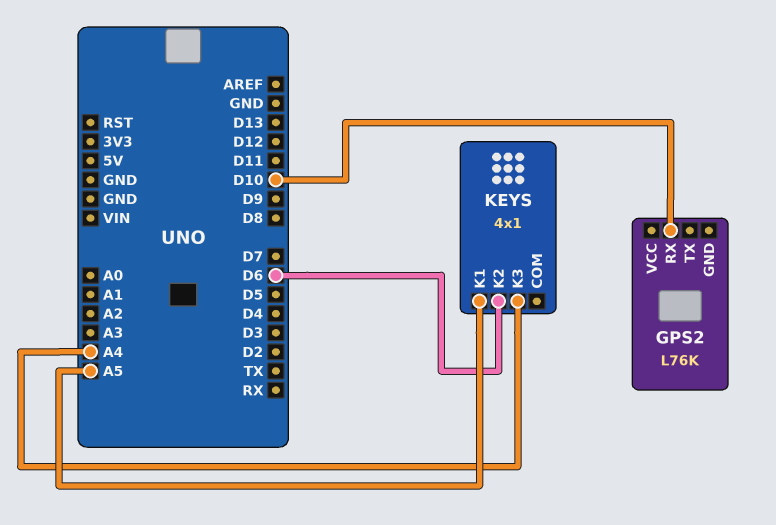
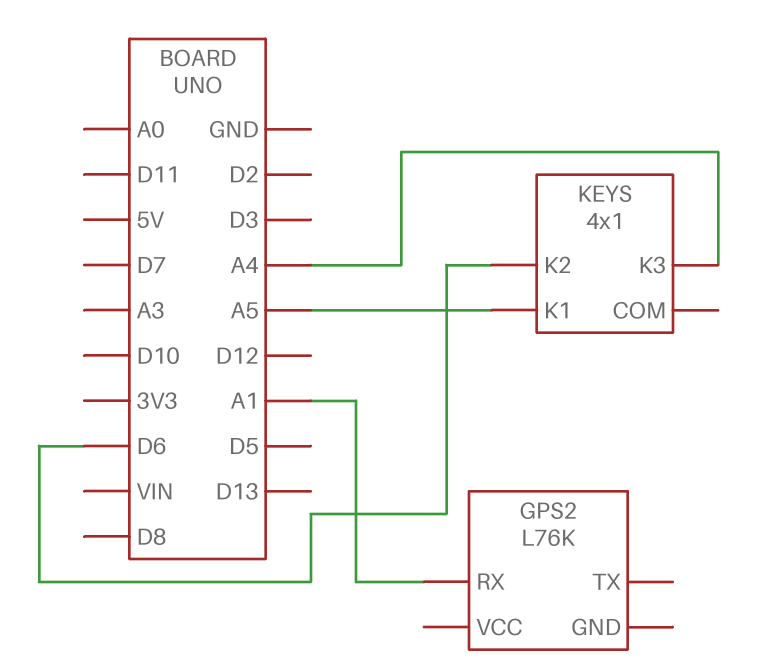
GPS2 pin RX: D10 -> A1

